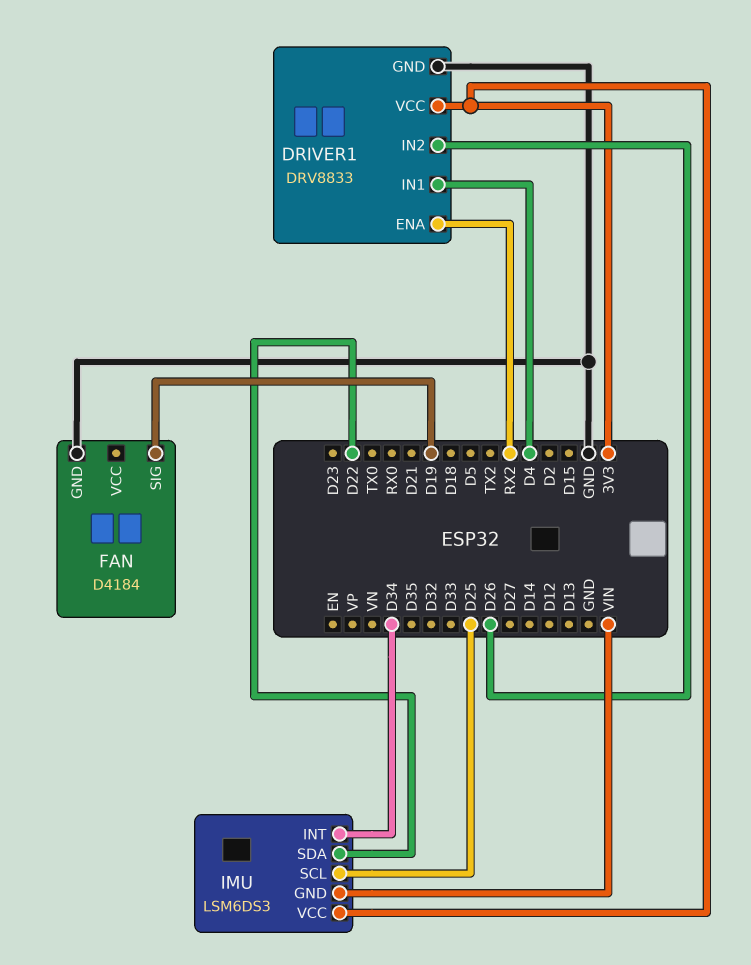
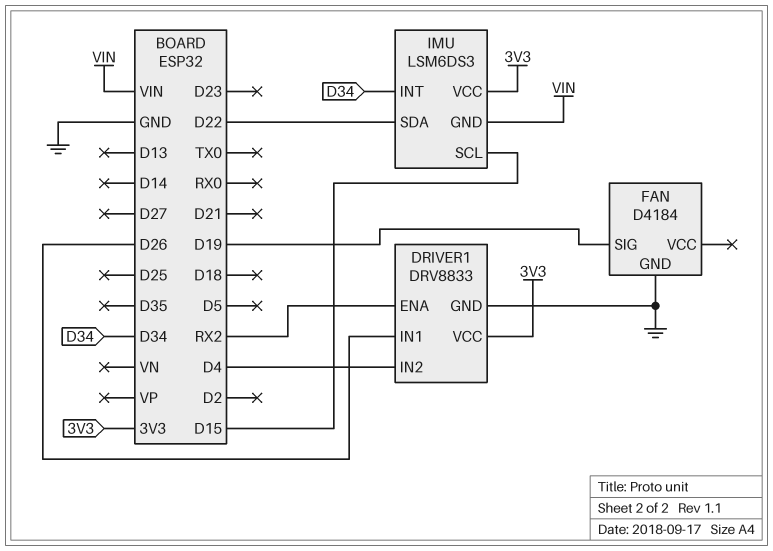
DRIVER1 pin IN1: D4 -> D26
DRIVER1 pin IN2: D26 -> D4
IMU pin SCL: D25 -> D15

